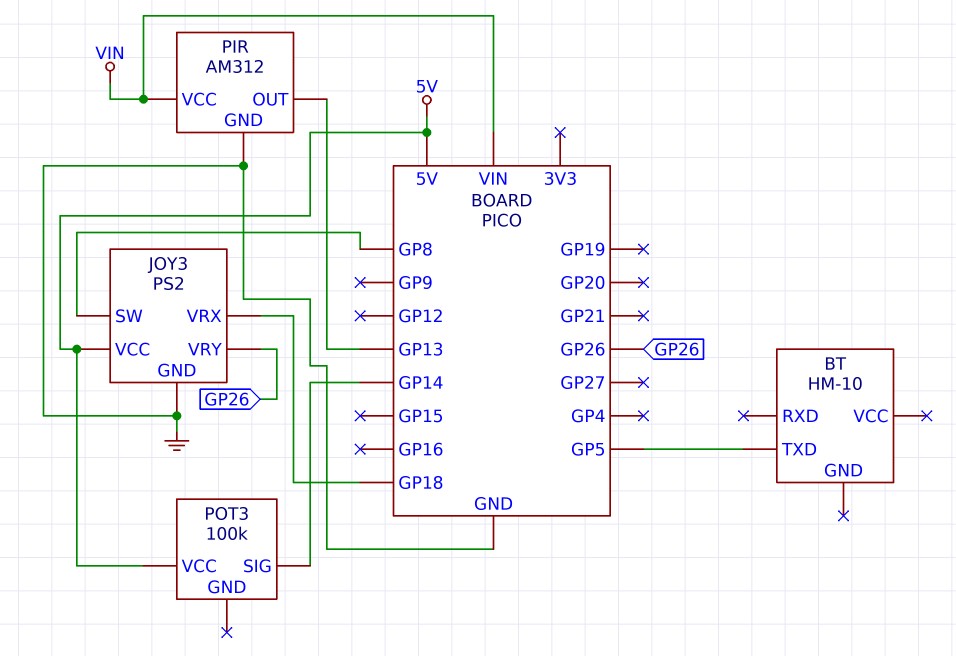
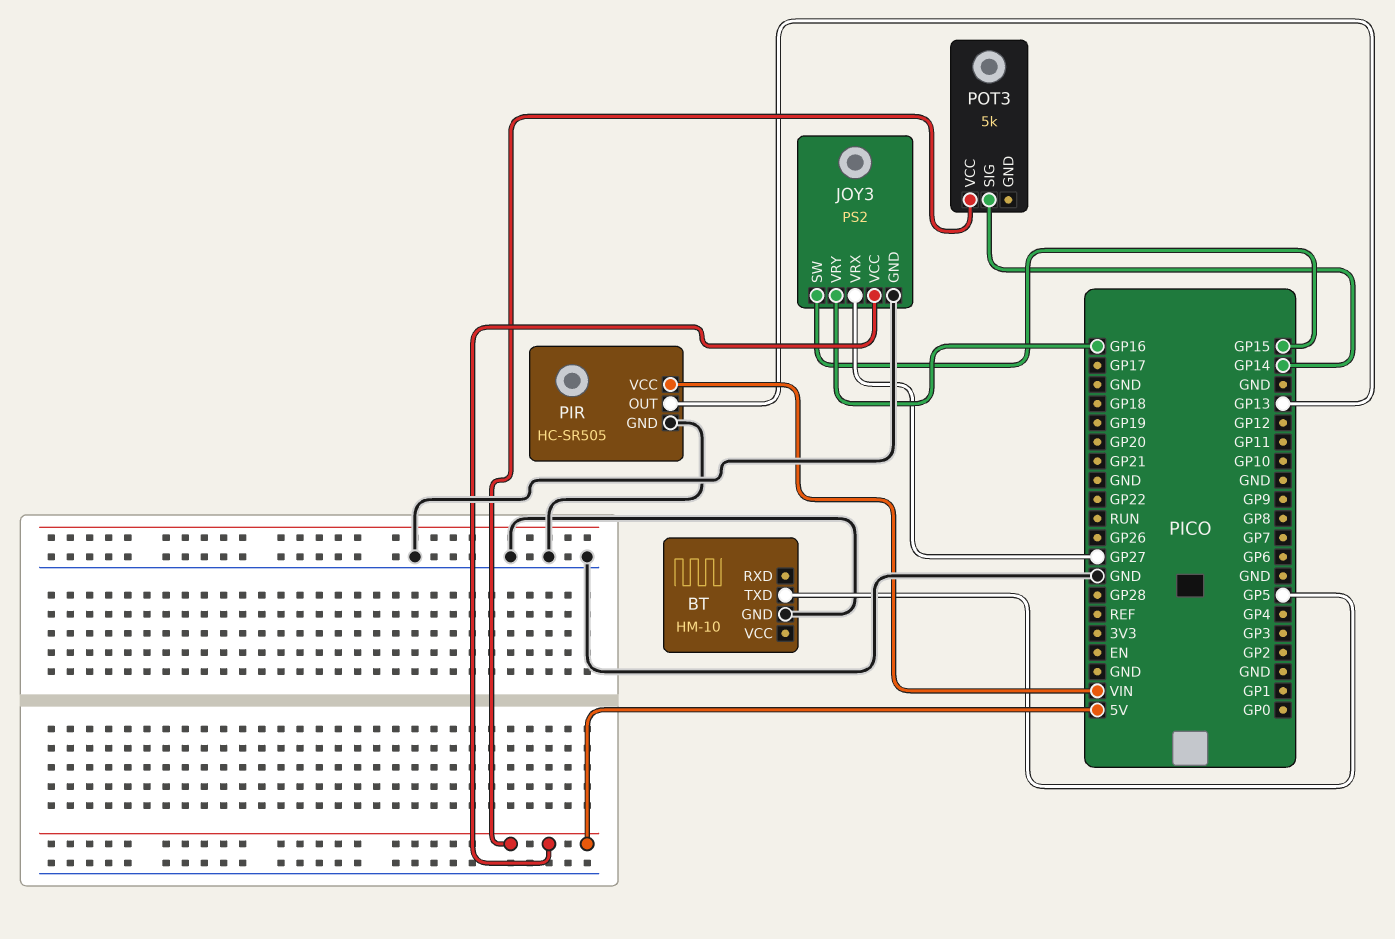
BT pin GND: none -> GND
JOY3 pin SW: GP8 -> GP15
JOY3 pin VRX: GP18 -> GP27
JOY3 pin VRY: GP26 -> GP16
PIR: AM312 -> HC-SR505
POT3: 100k -> 5k

